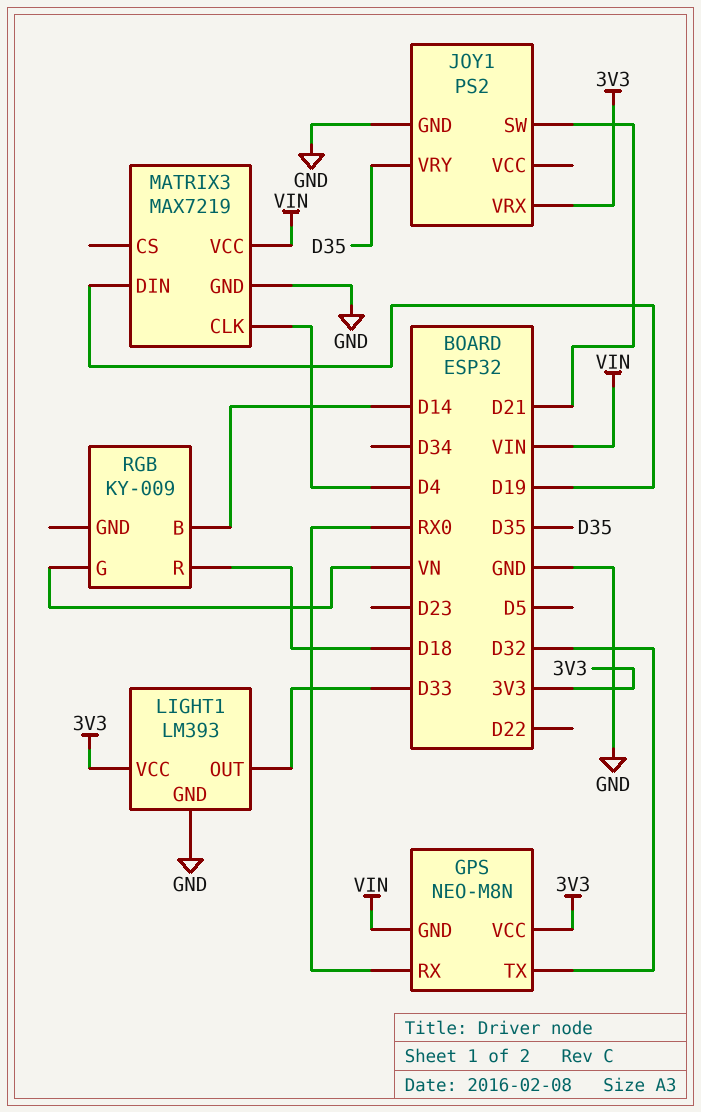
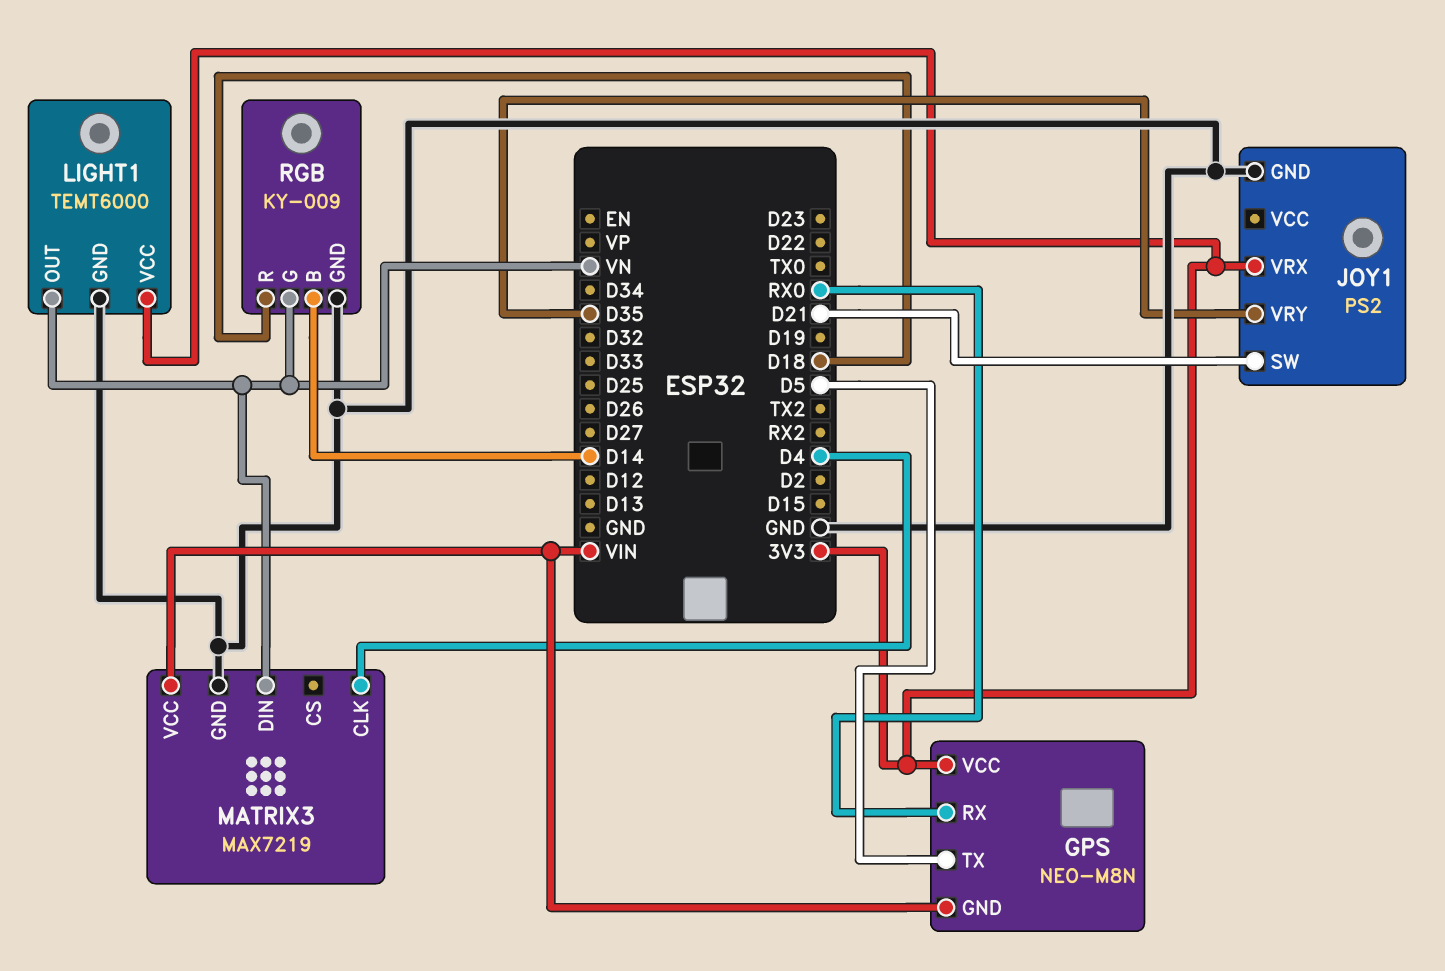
GPS pin TX: D32 -> D5
LIGHT1: LM393 -> TEMT6000
LIGHT1 pin OUT: D33 -> VN
MATRIX3 pin DIN: D19 -> VN
RGB pin GND: none -> GND

